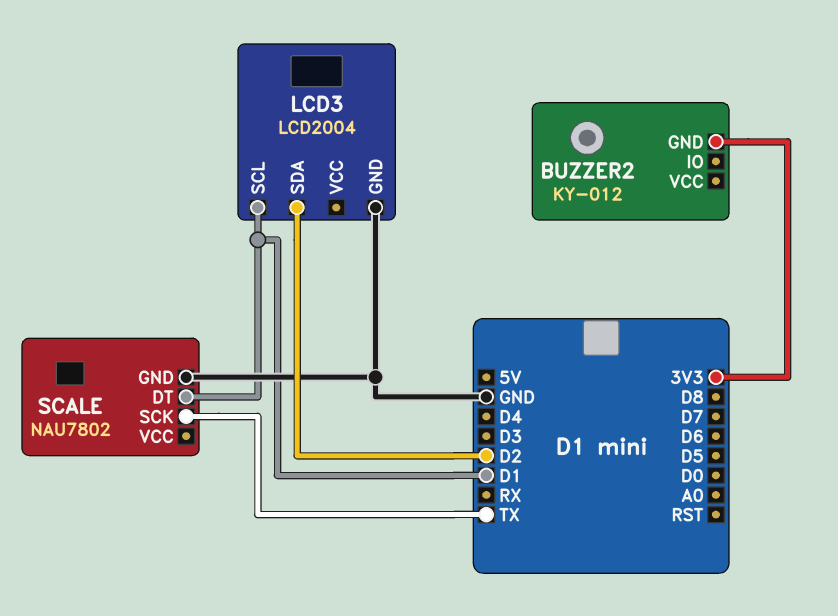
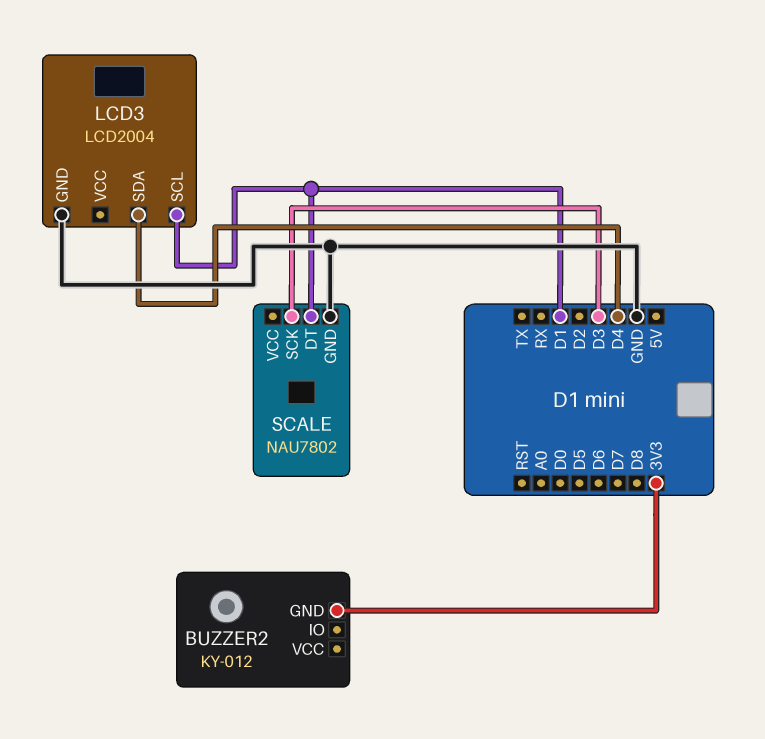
LCD3 pin SDA: D2 -> D4
SCALE pin SCK: TX -> D3

